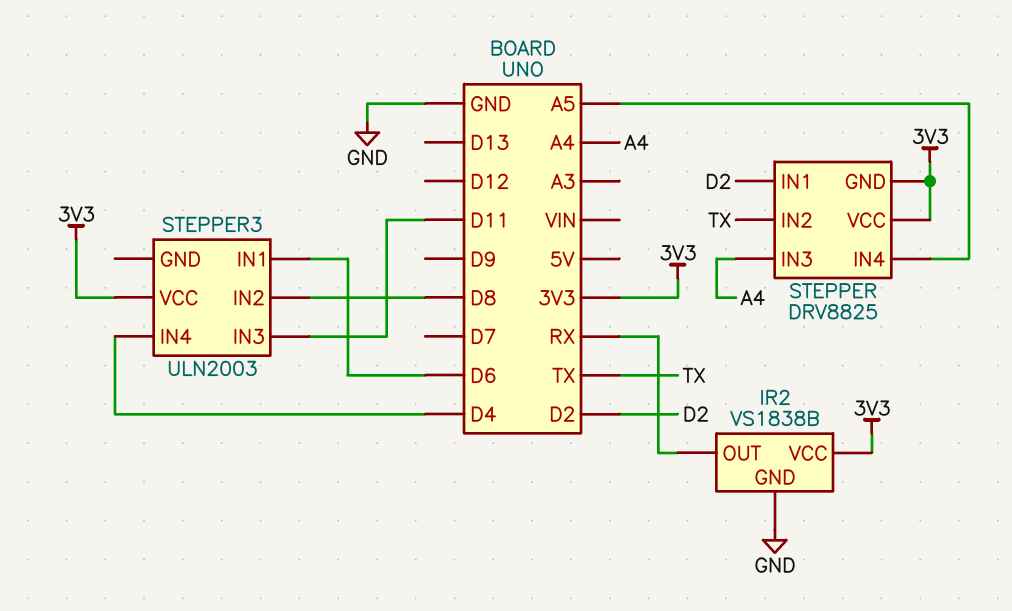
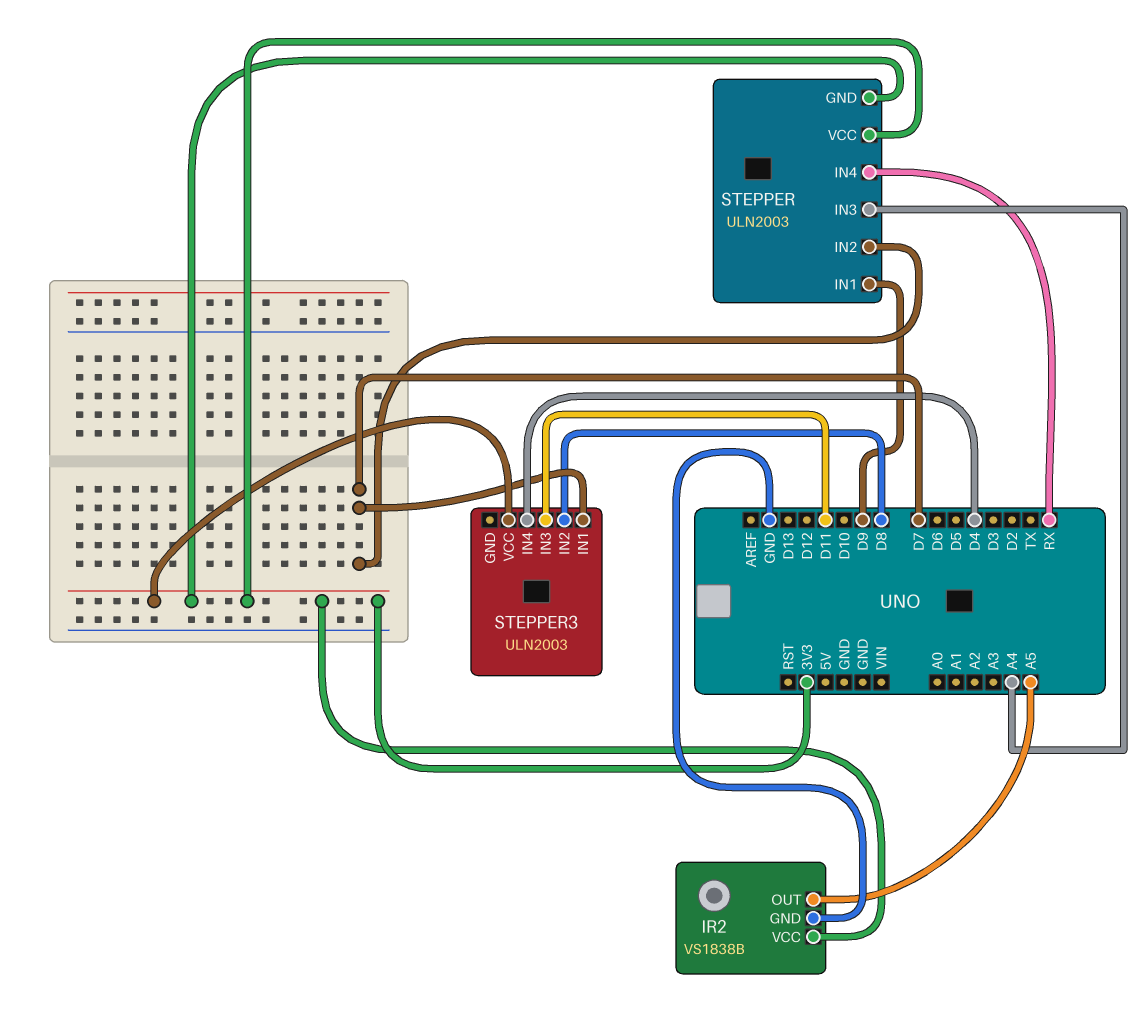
IR2 pin OUT: RX -> A5
STEPPER: DRV8825 -> ULN2003
STEPPER pin IN1: D2 -> D9
STEPPER pin IN2: TX -> D7
STEPPER pin IN4: A5 -> RX
STEPPER3 pin IN1: D6 -> D7

